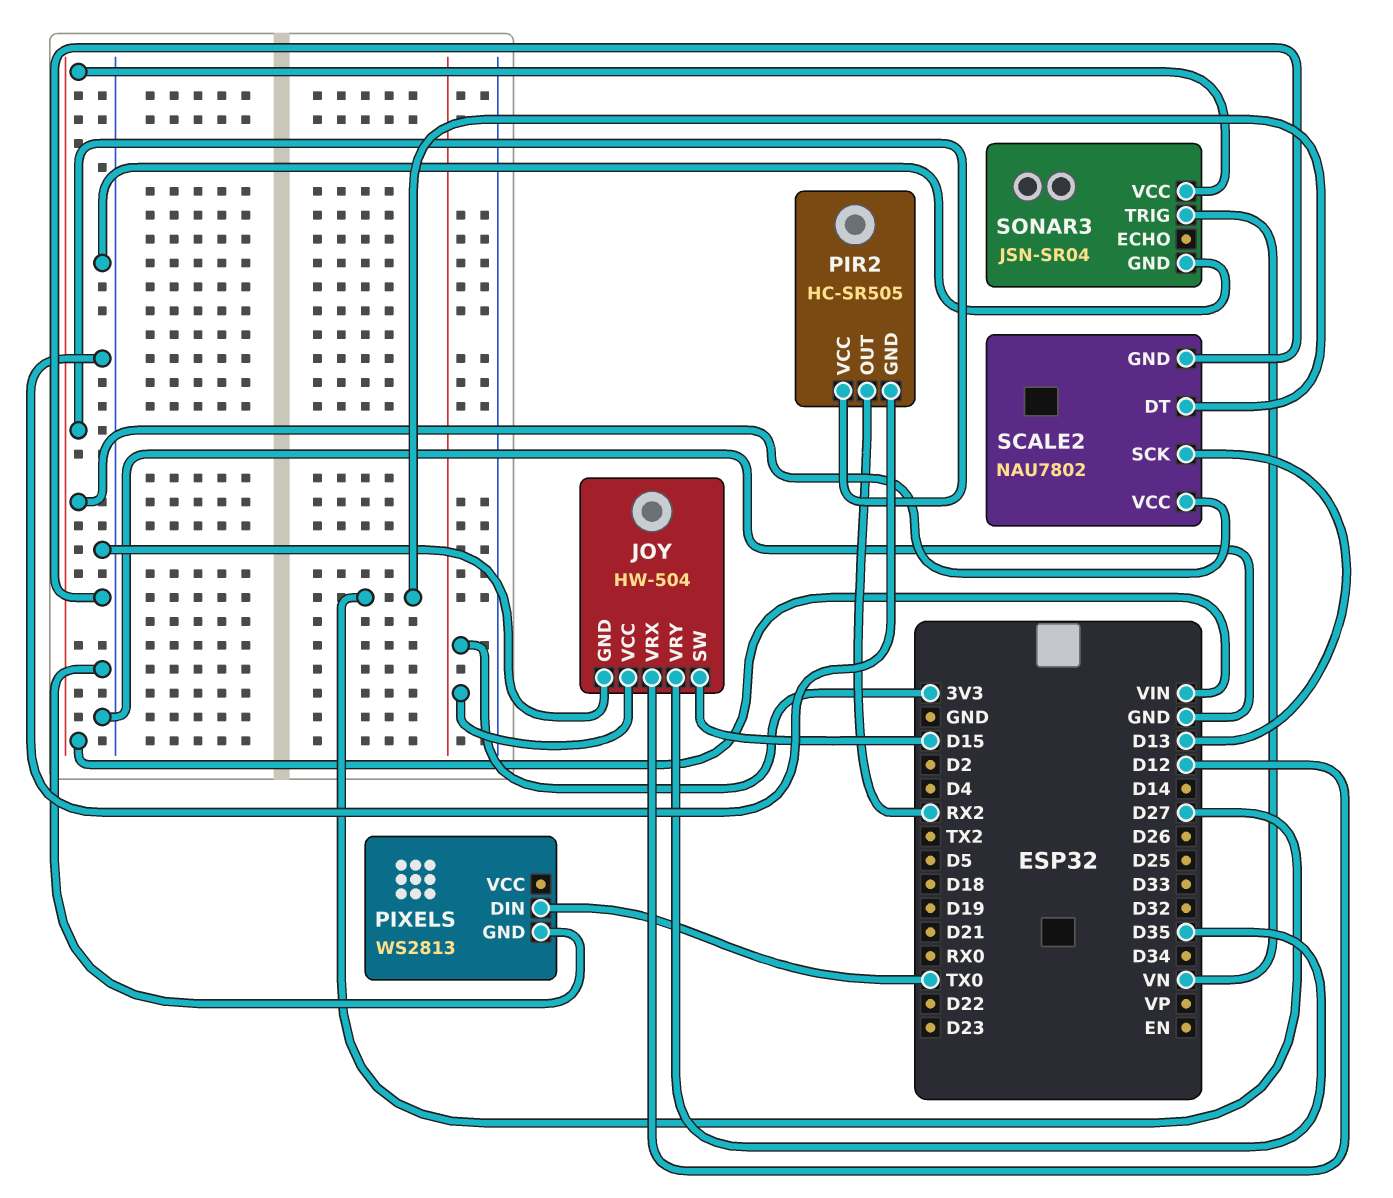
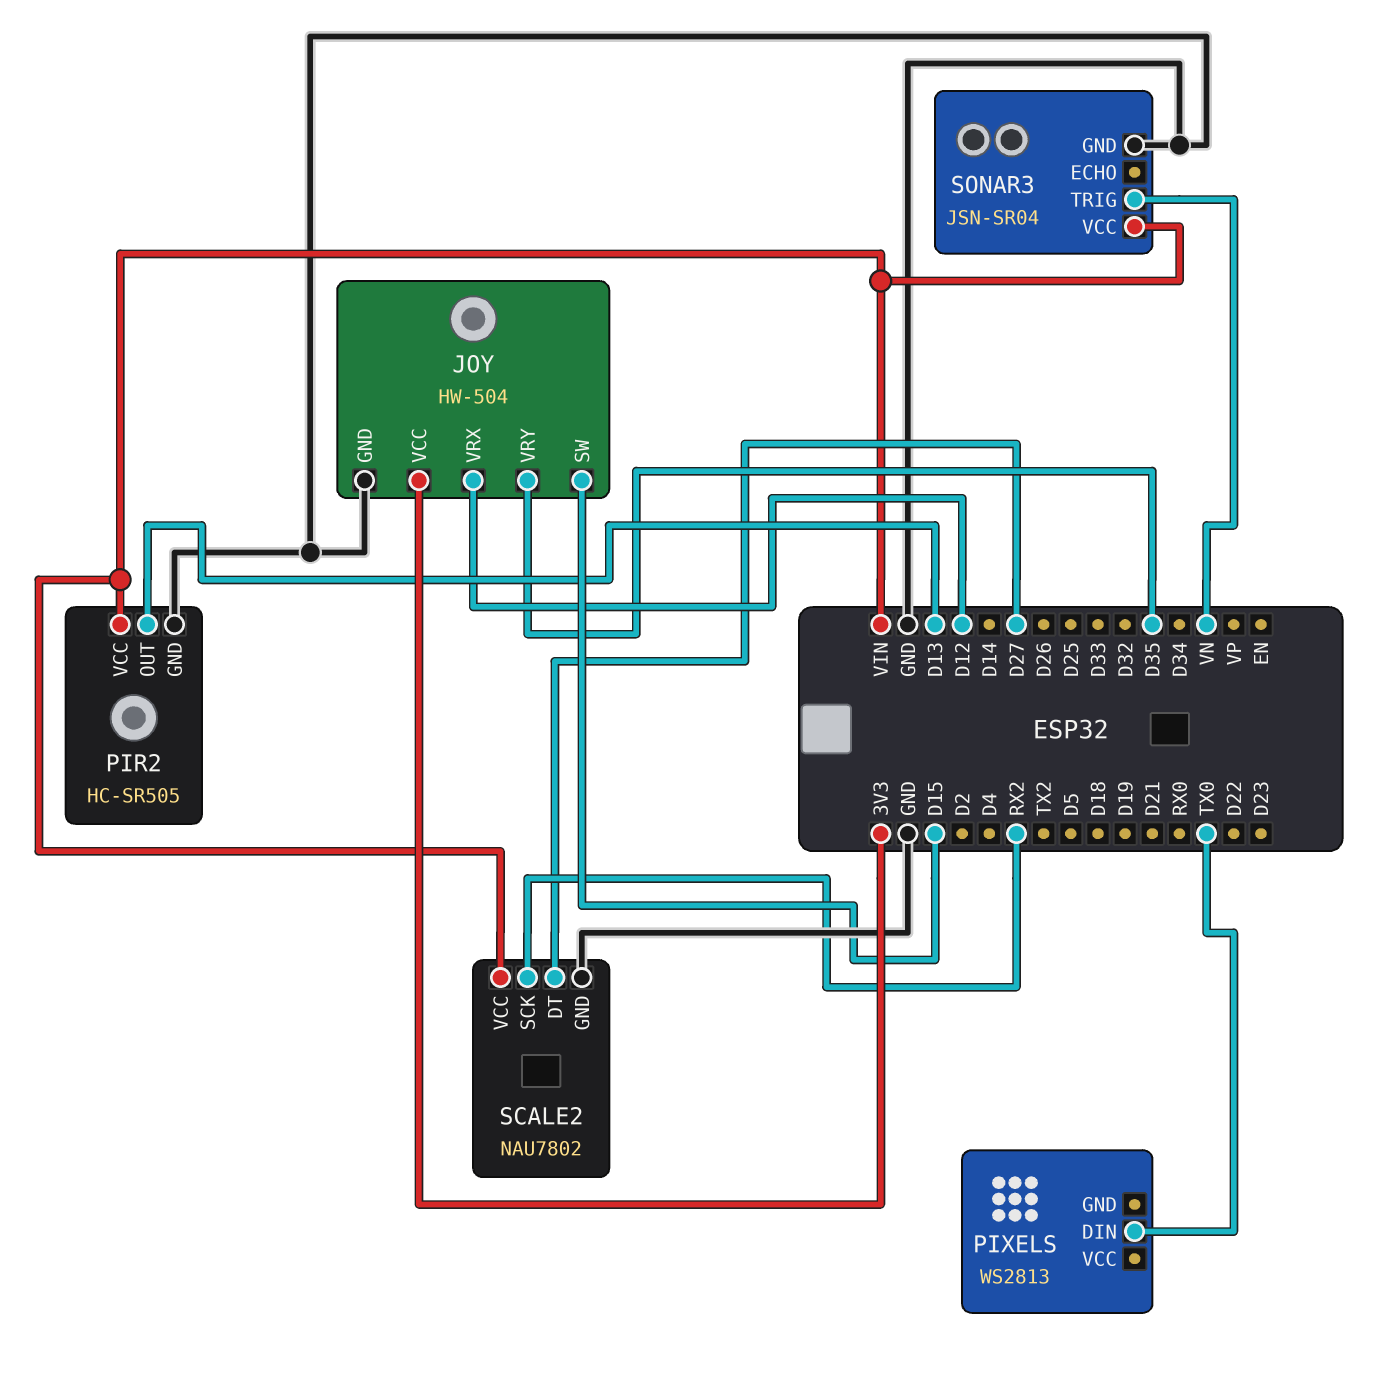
PIR2 pin OUT: RX2 -> D13
PIXELS pin GND: GND -> none
SCALE2 pin SCK: D13 -> RX2

